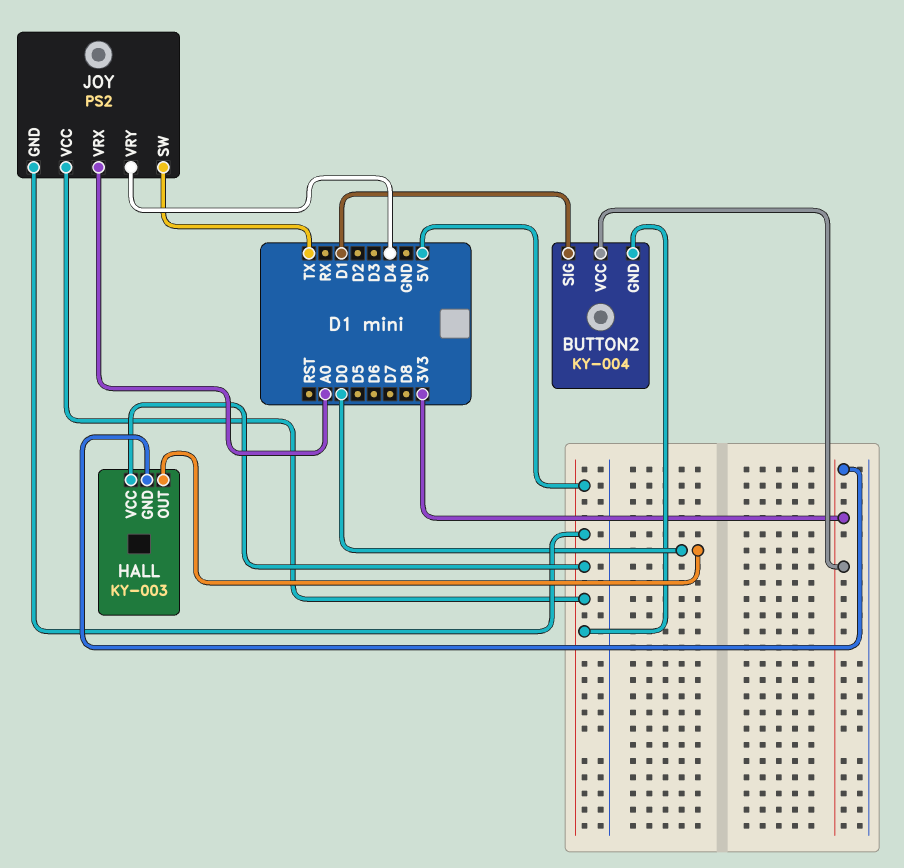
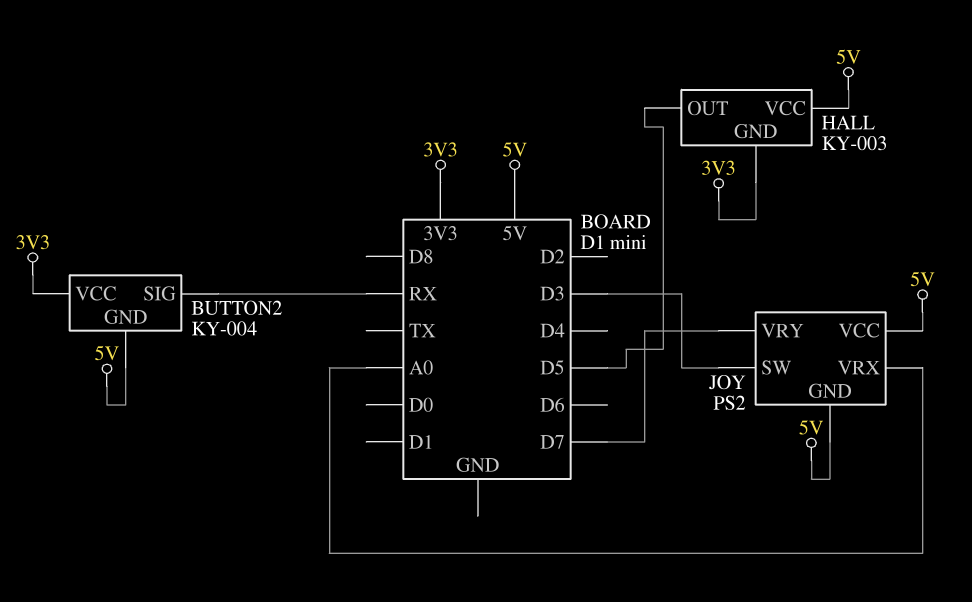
BUTTON2 pin SIG: D1 -> RX
HALL pin OUT: D0 -> D5
JOY pin SW: TX -> D3
JOY pin VRY: D4 -> D7

